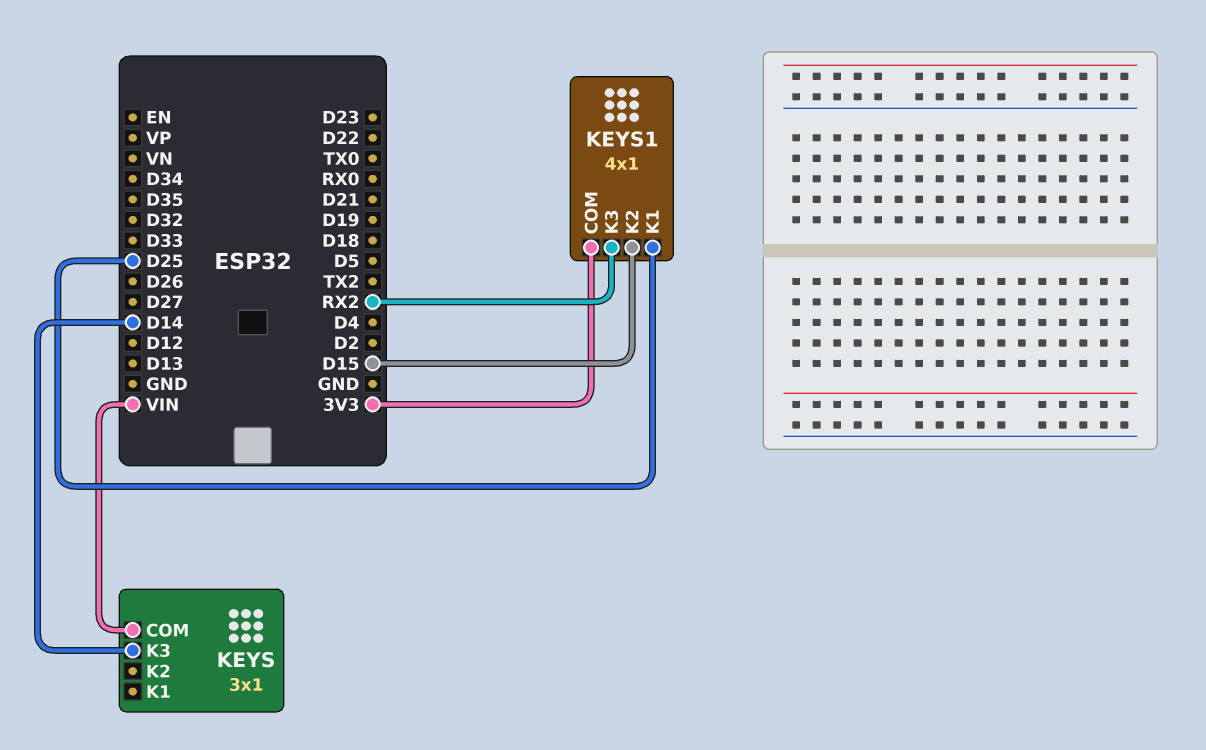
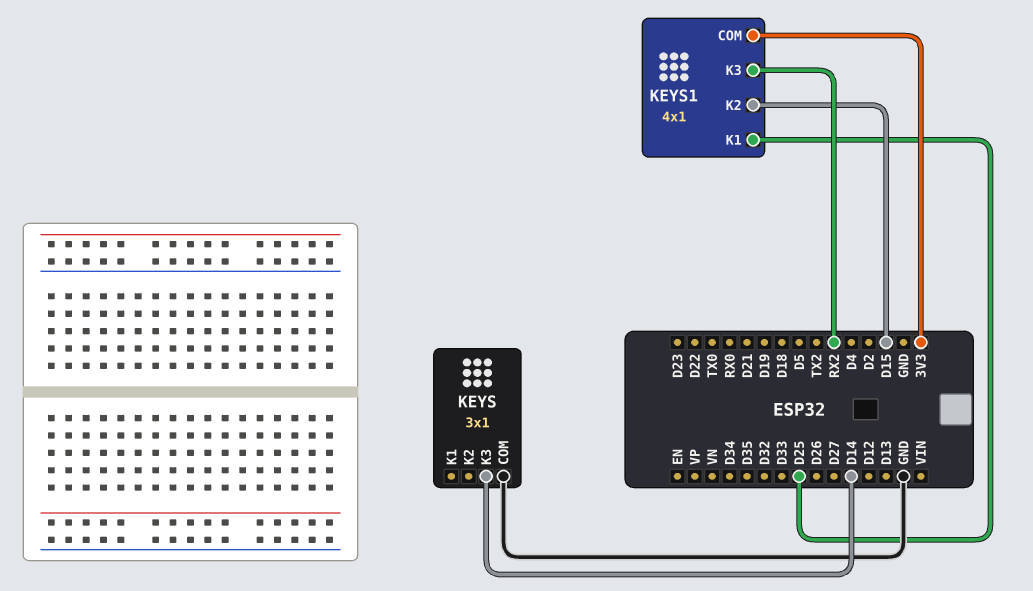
KEYS pin COM: VIN -> GND

